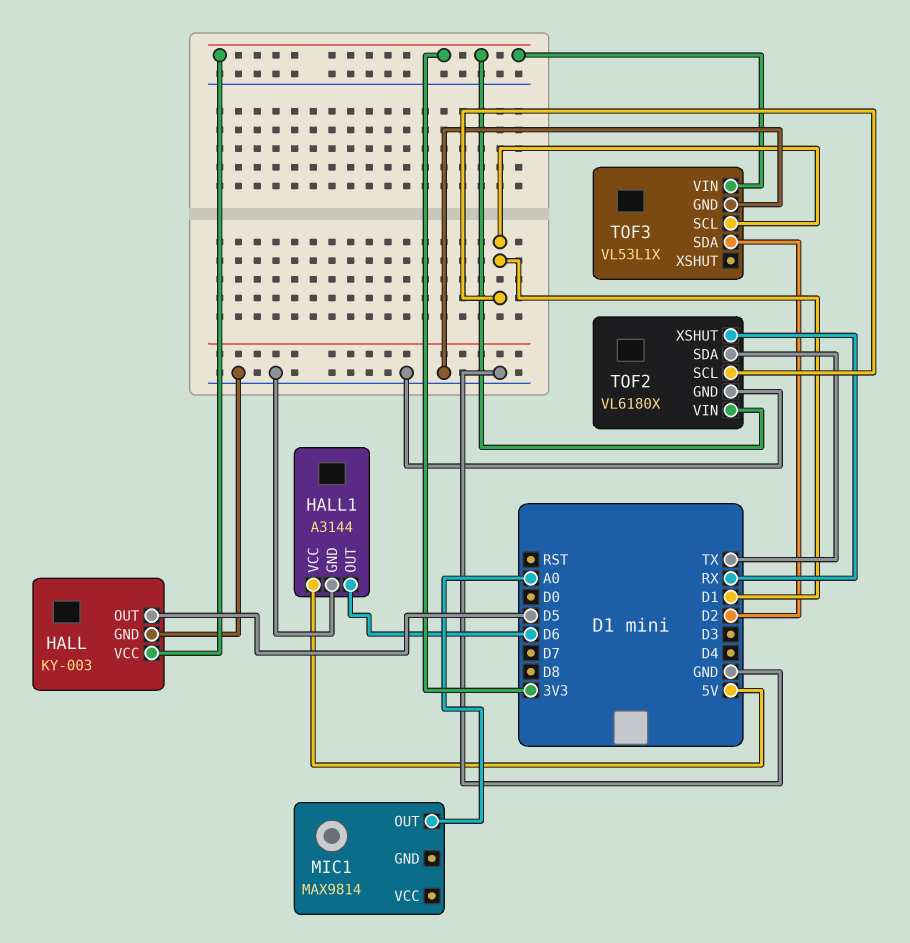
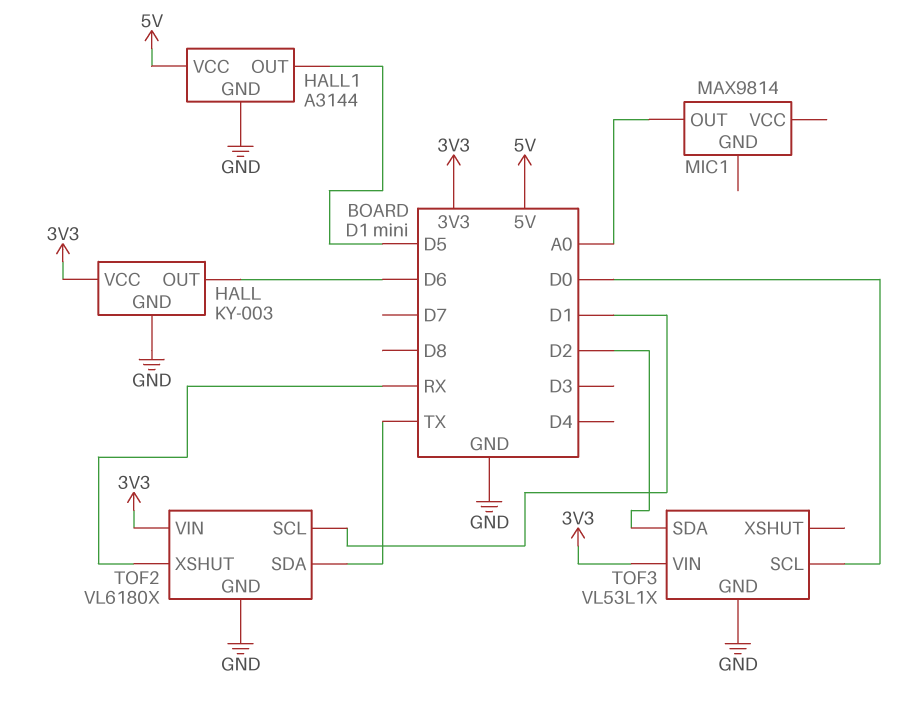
HALL pin OUT: D5 -> D6
HALL1 pin OUT: D6 -> D5
TOF3 pin SCL: D1 -> D0

